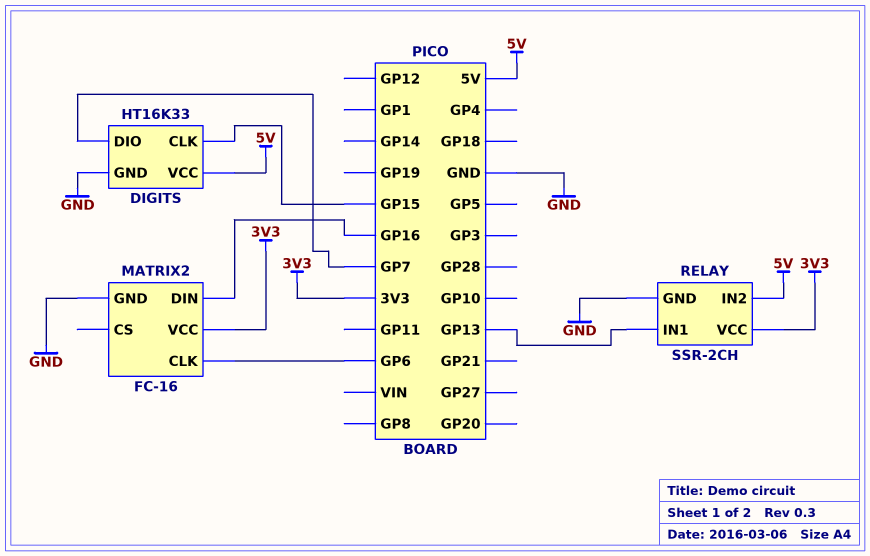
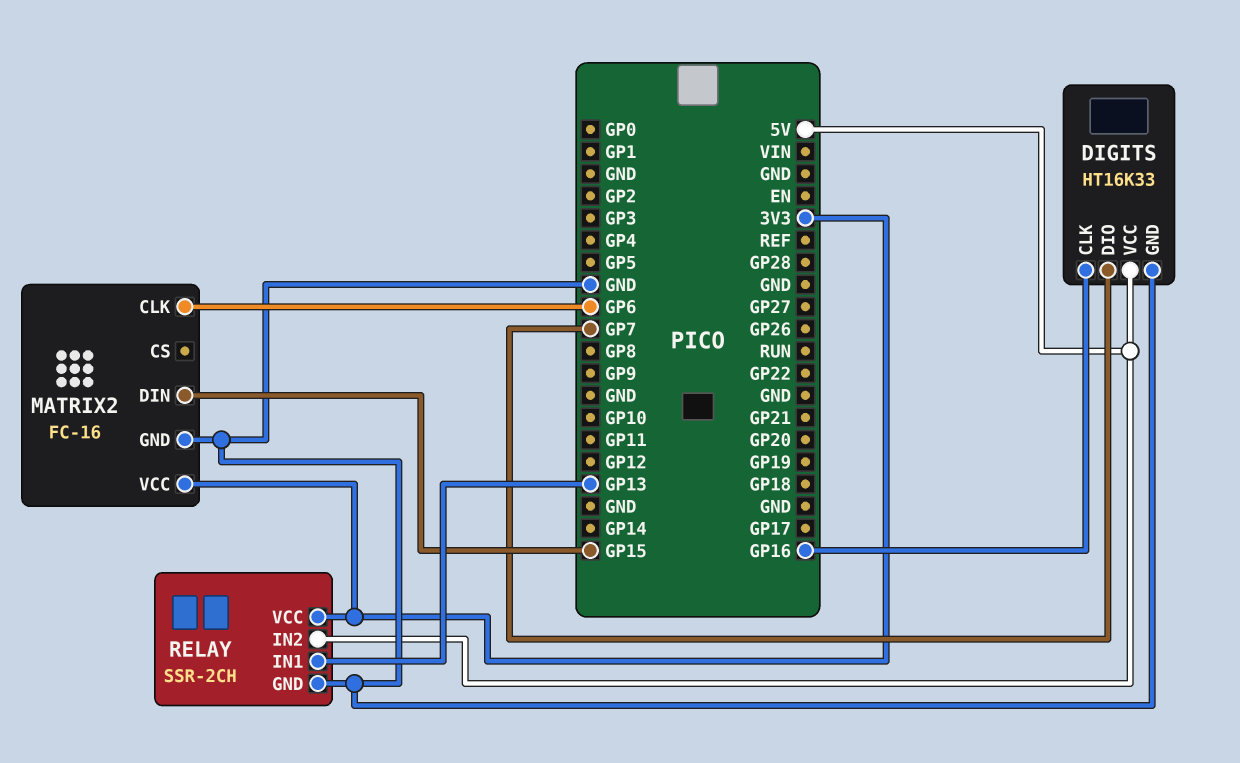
DIGITS pin CLK: GP15 -> GP16
MATRIX2 pin DIN: GP16 -> GP15

